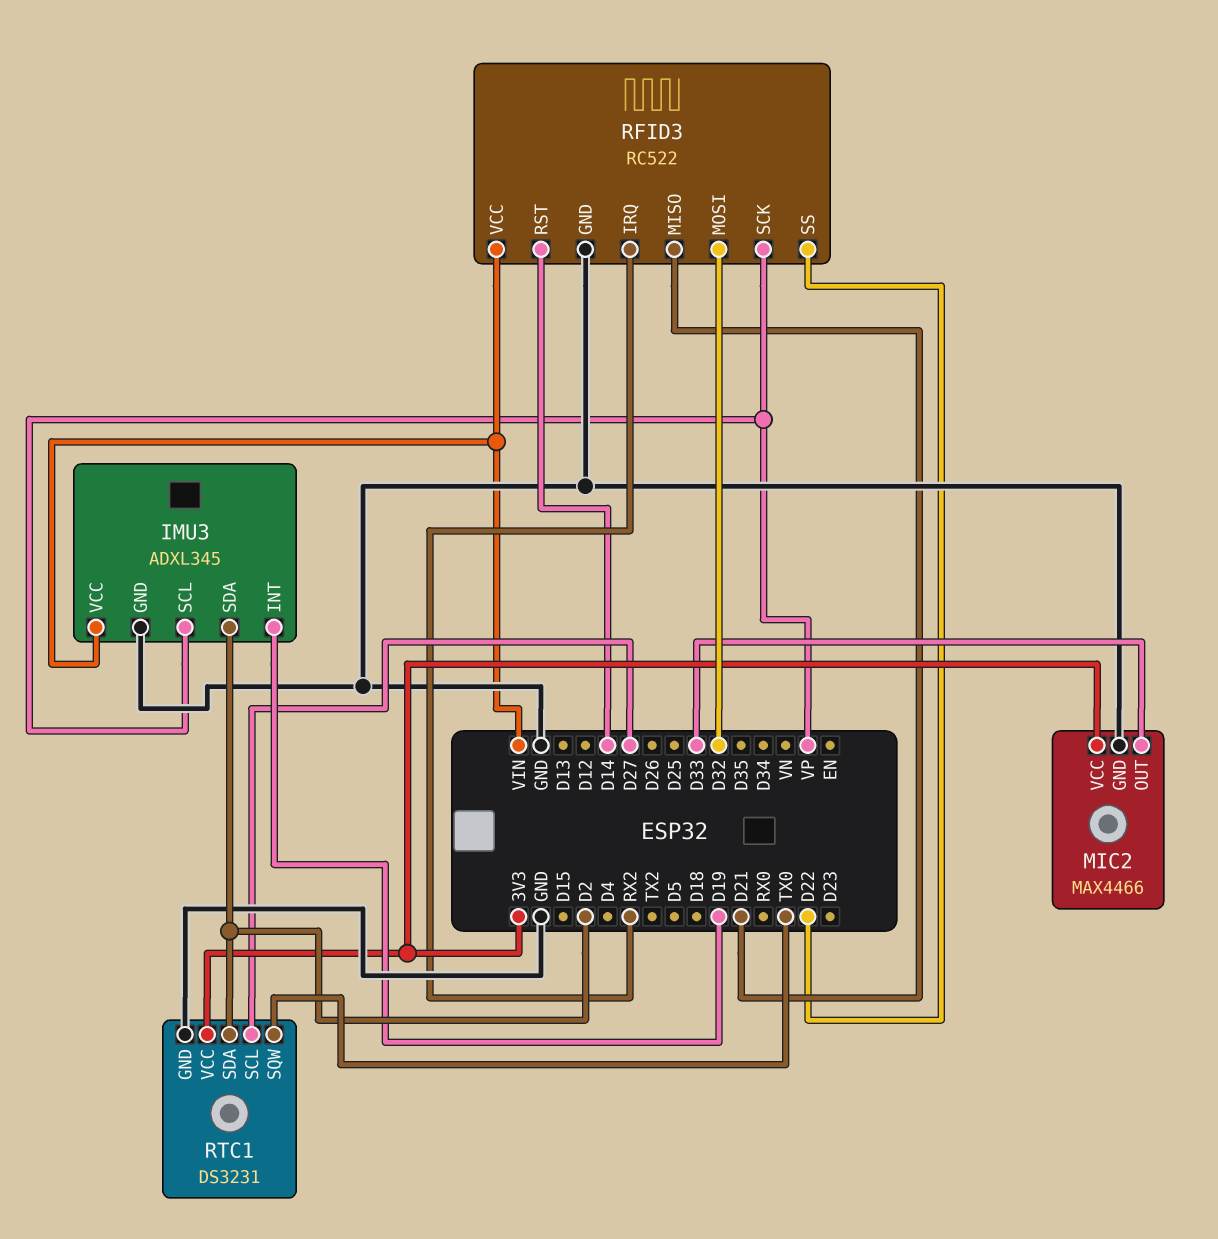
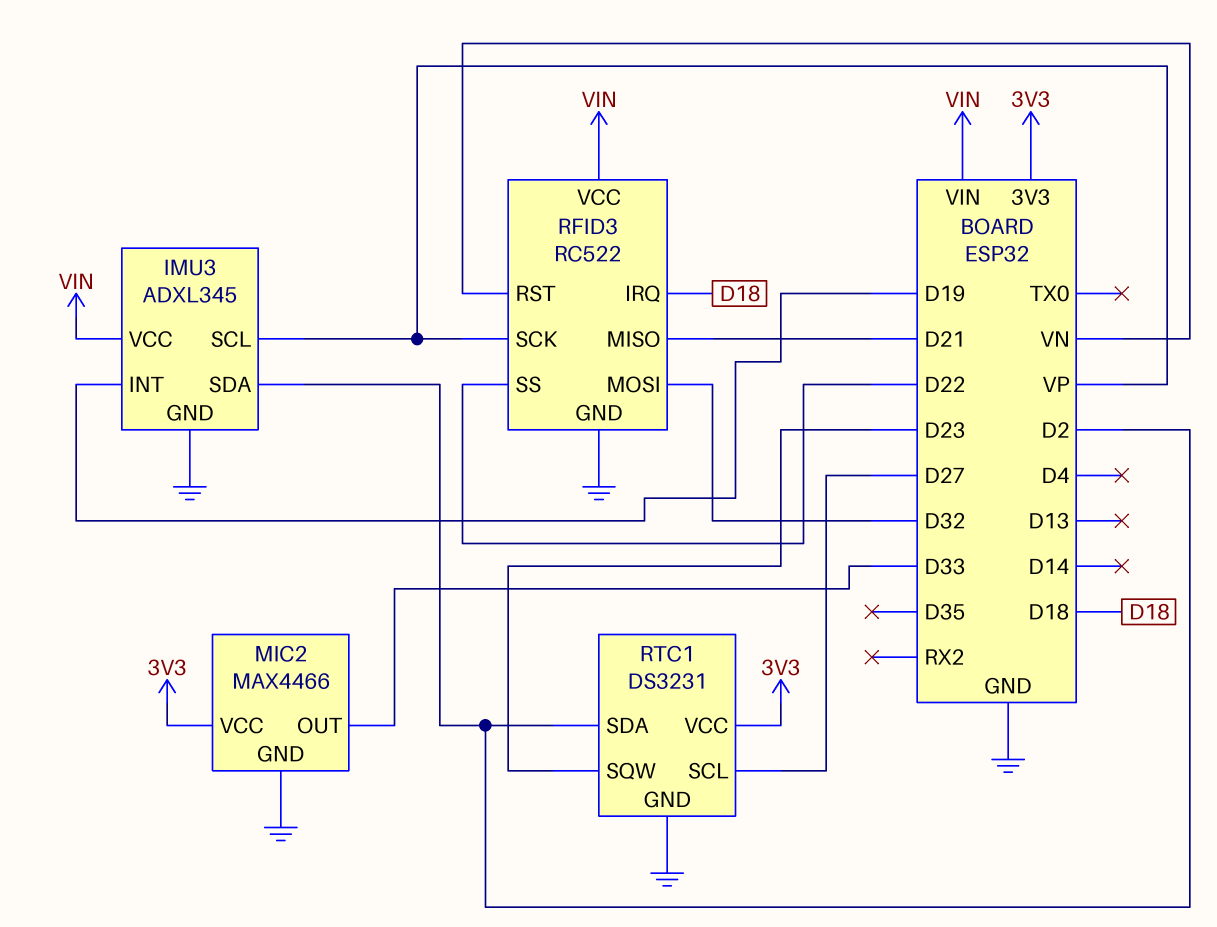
RFID3 pin IRQ: RX2 -> D18
RFID3 pin RST: D14 -> VN
RTC1 pin SQW: TX0 -> D23

